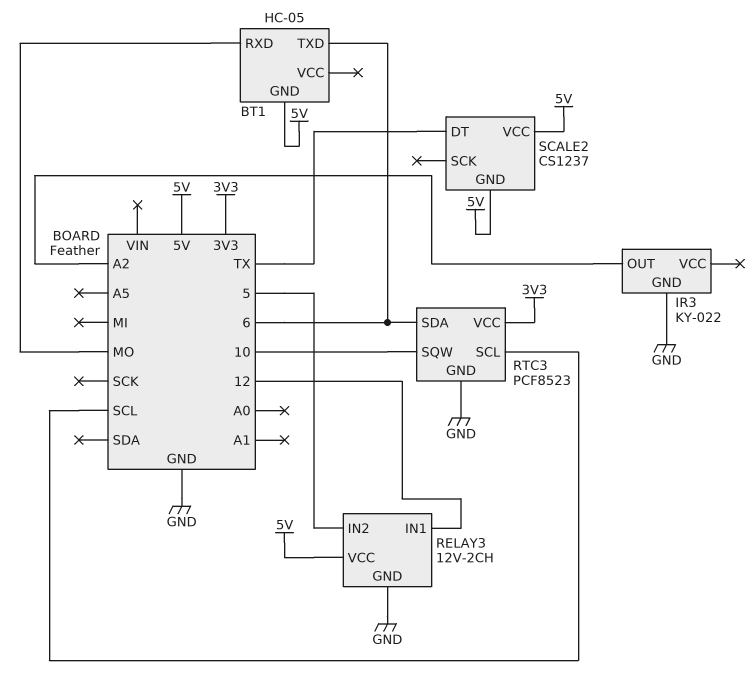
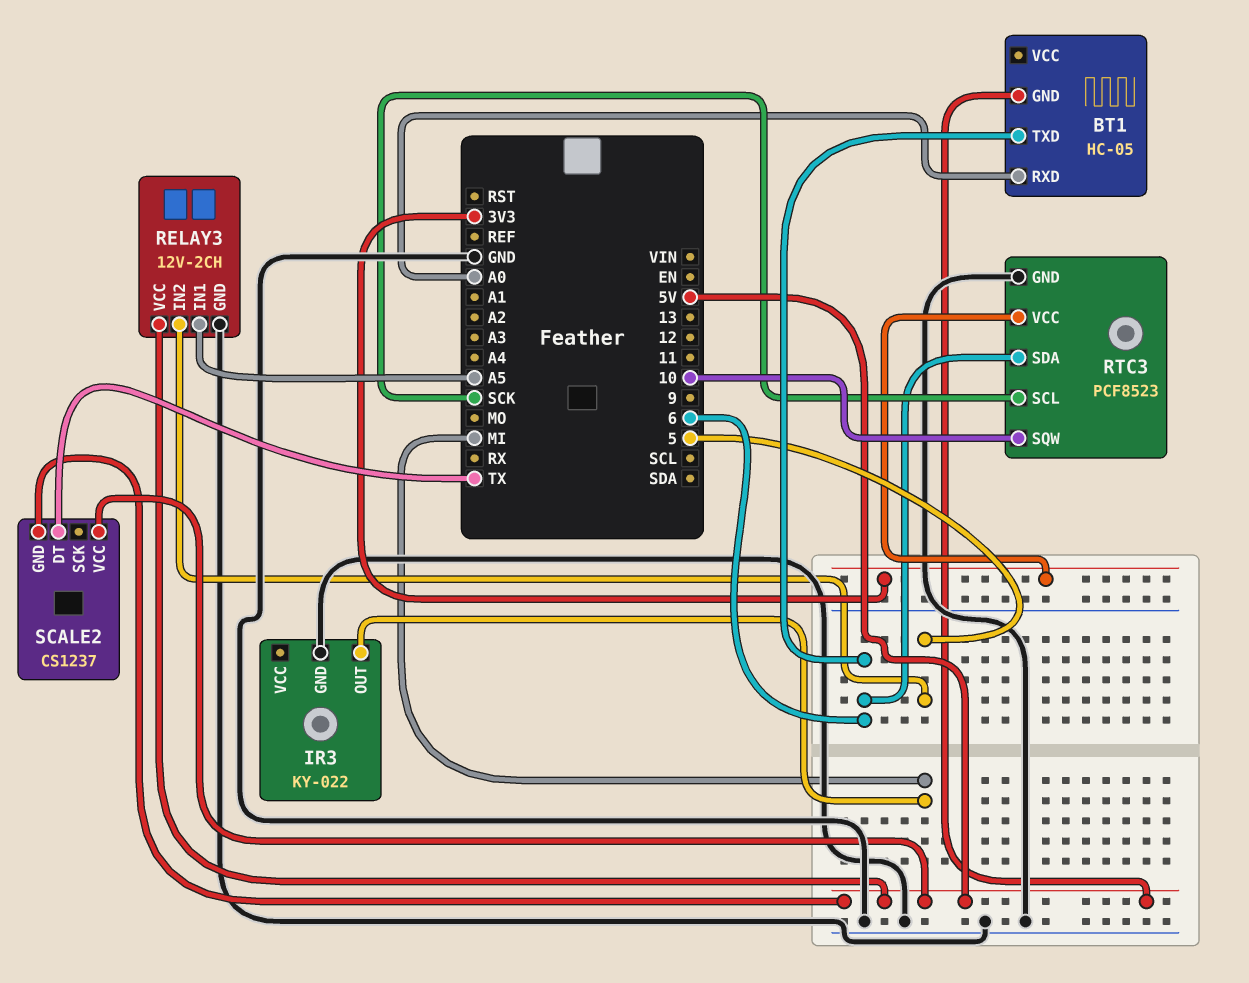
BT1 pin RXD: MO -> A0
IR3 pin OUT: A2 -> MI
RELAY3 pin IN1: 12 -> A5
RTC3 pin SCL: SCL -> SCK

